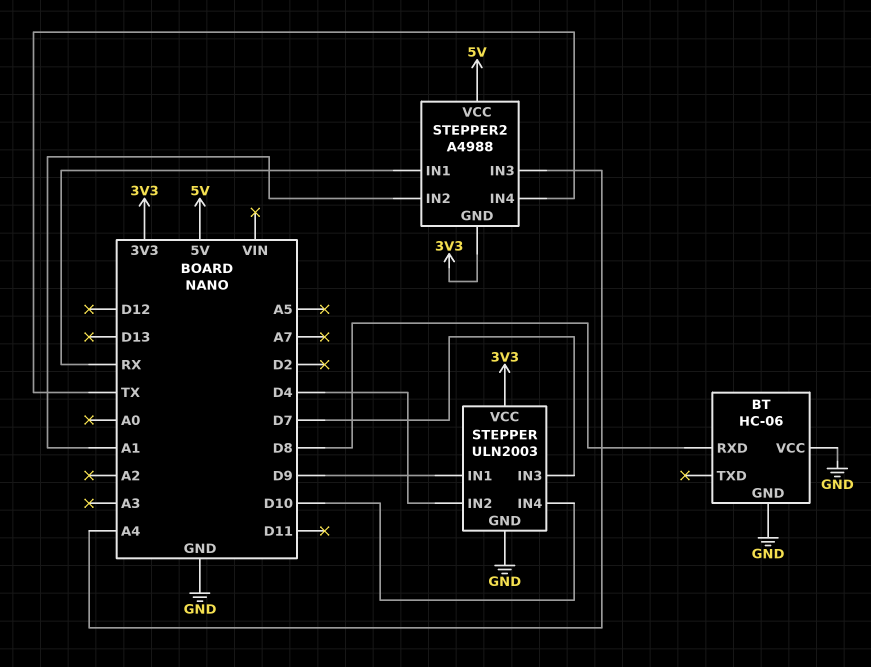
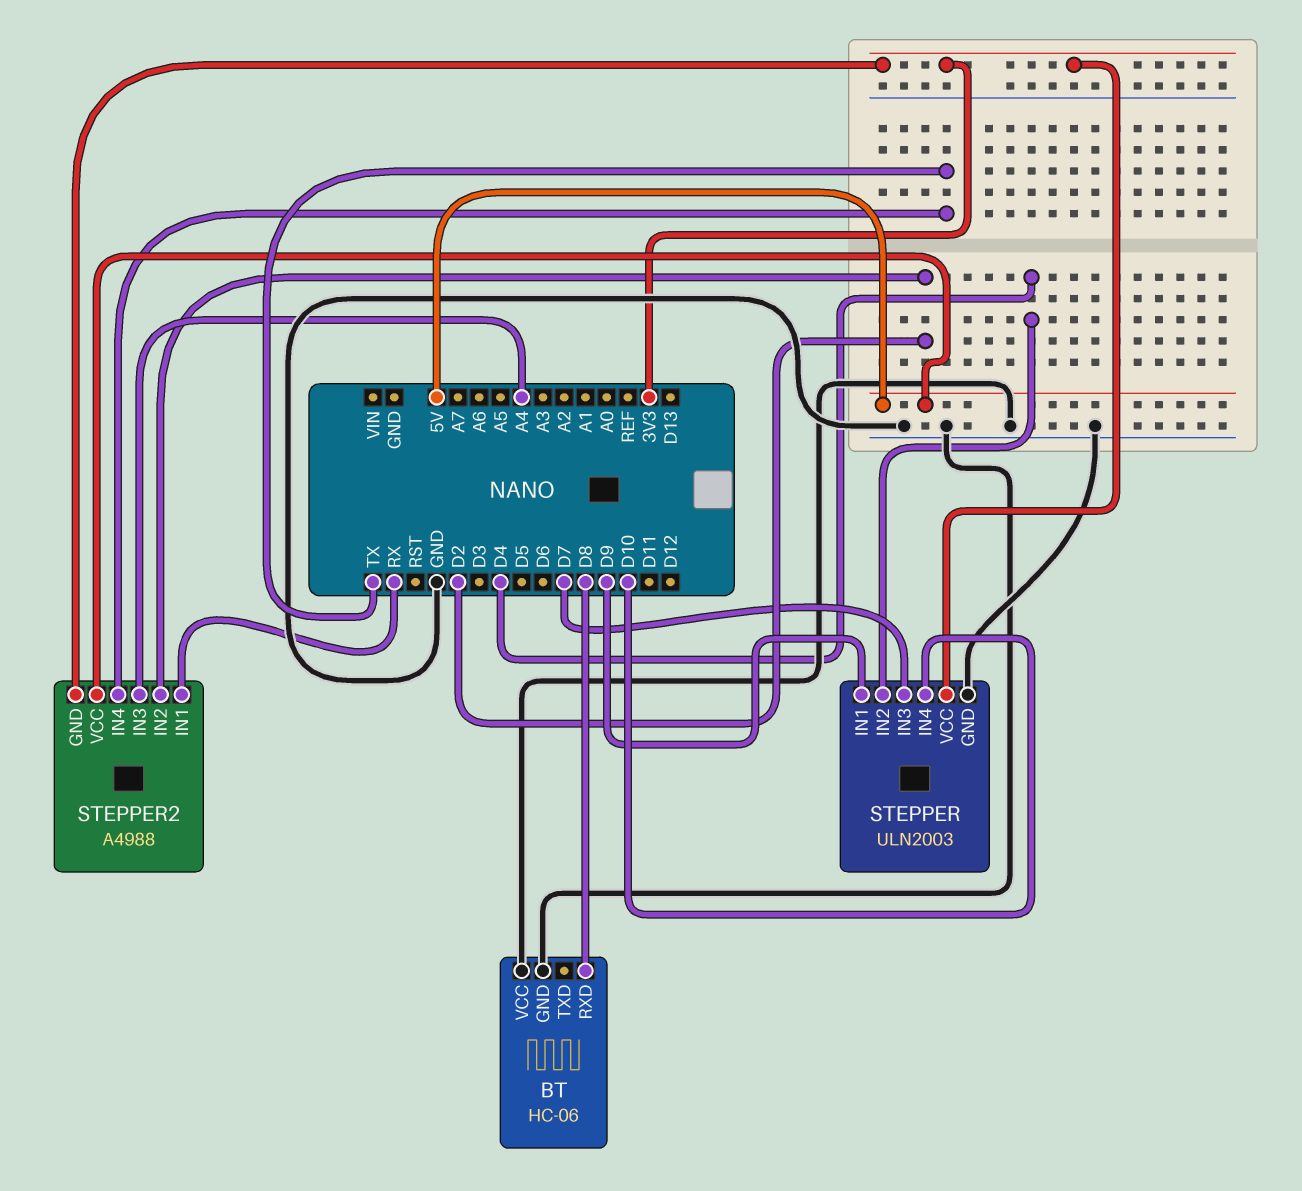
STEPPER2 pin IN2: A1 -> D2

